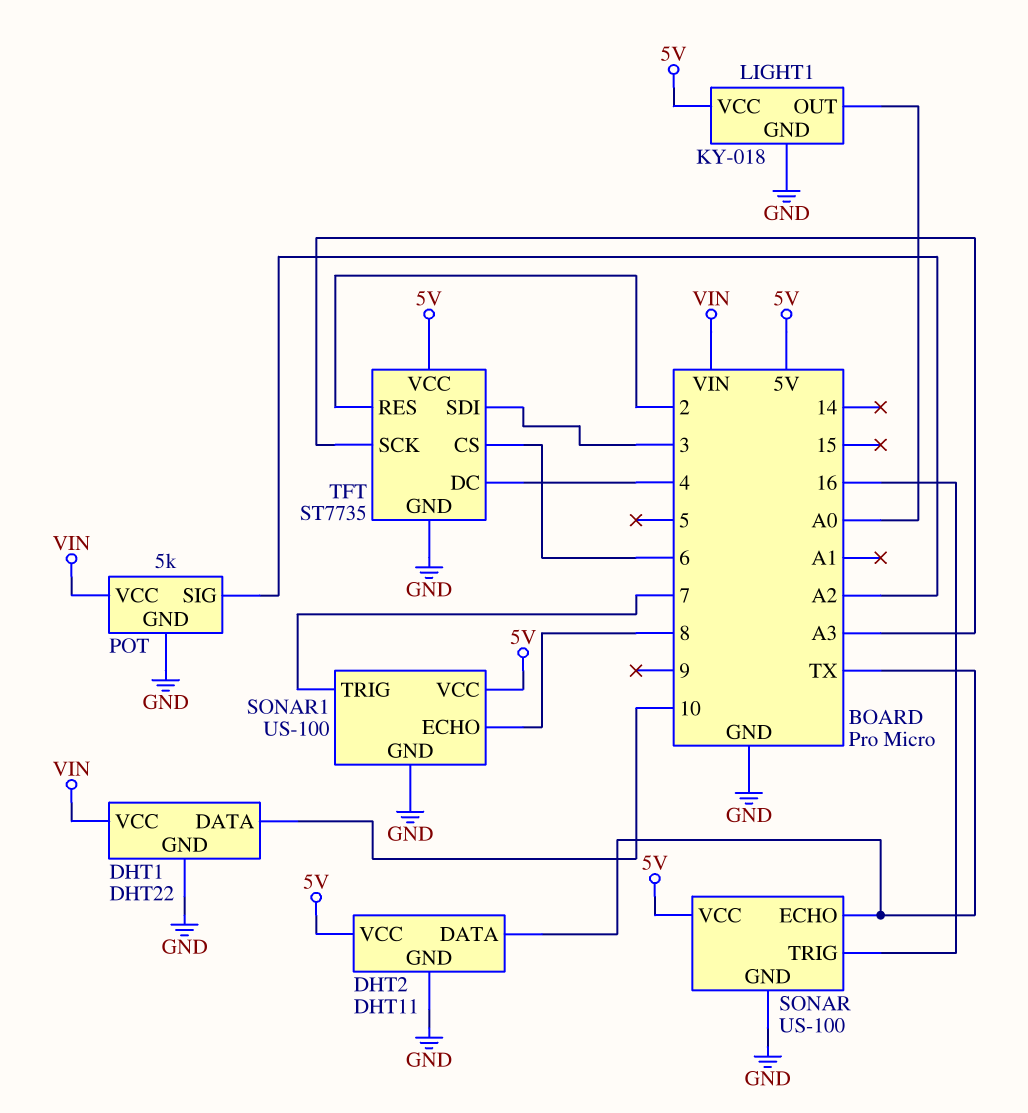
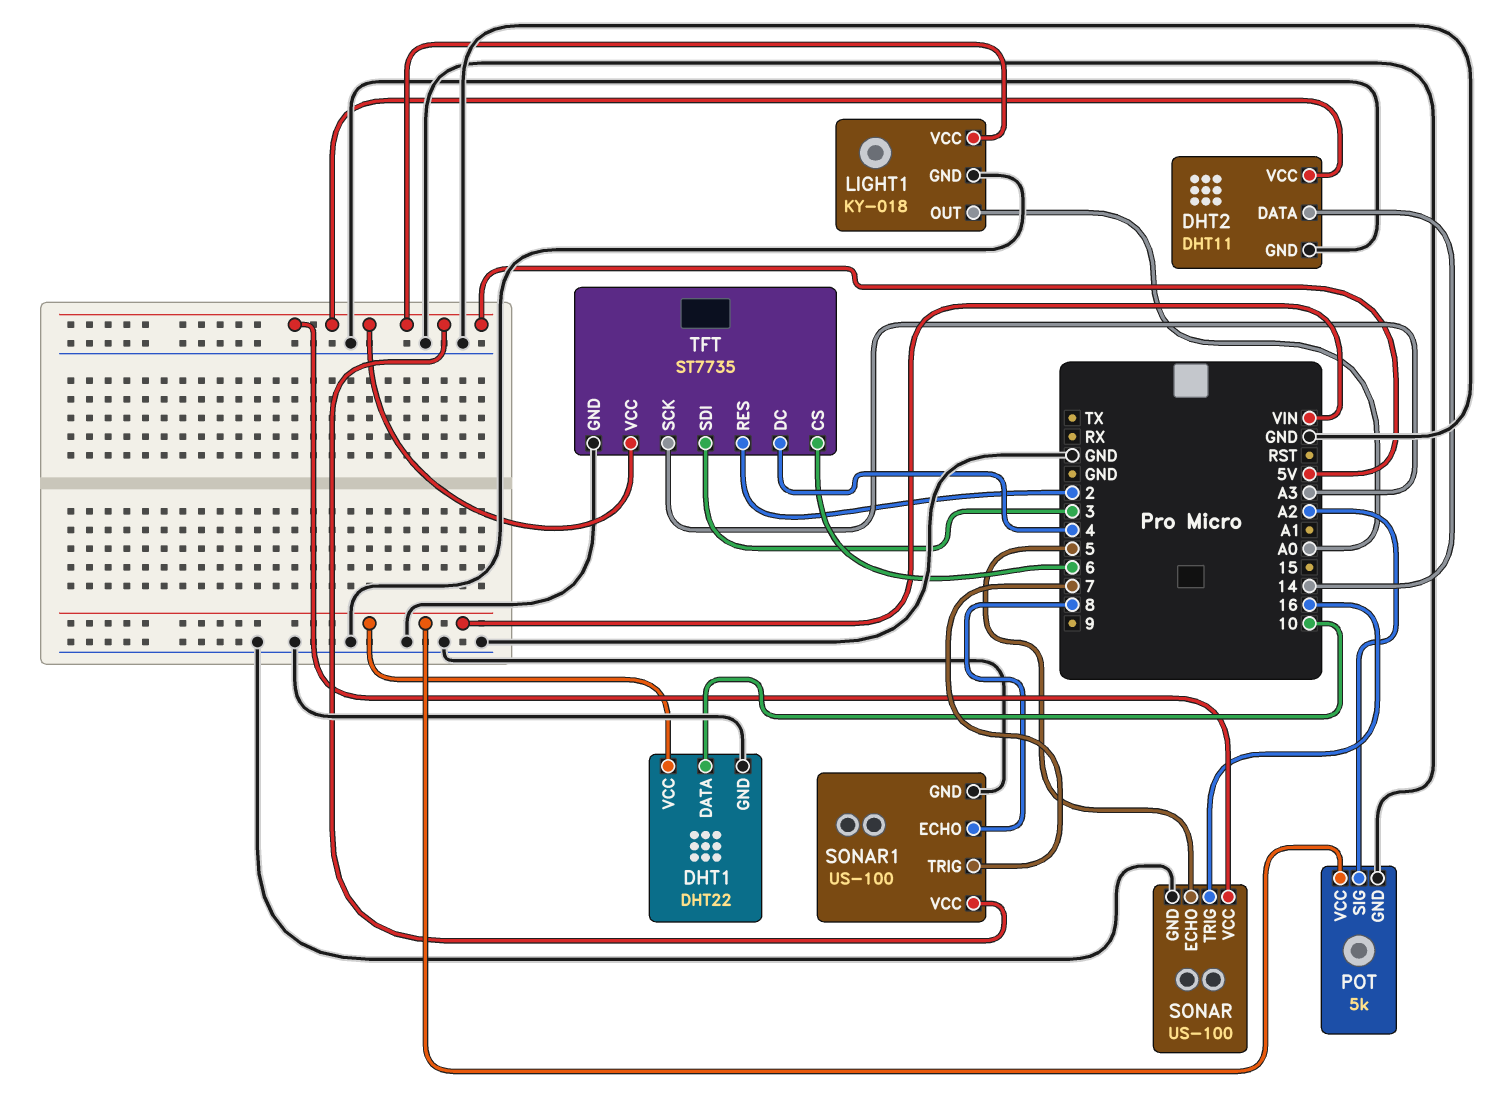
DHT2 pin DATA: TX -> 14
SONAR pin ECHO: TX -> 5

